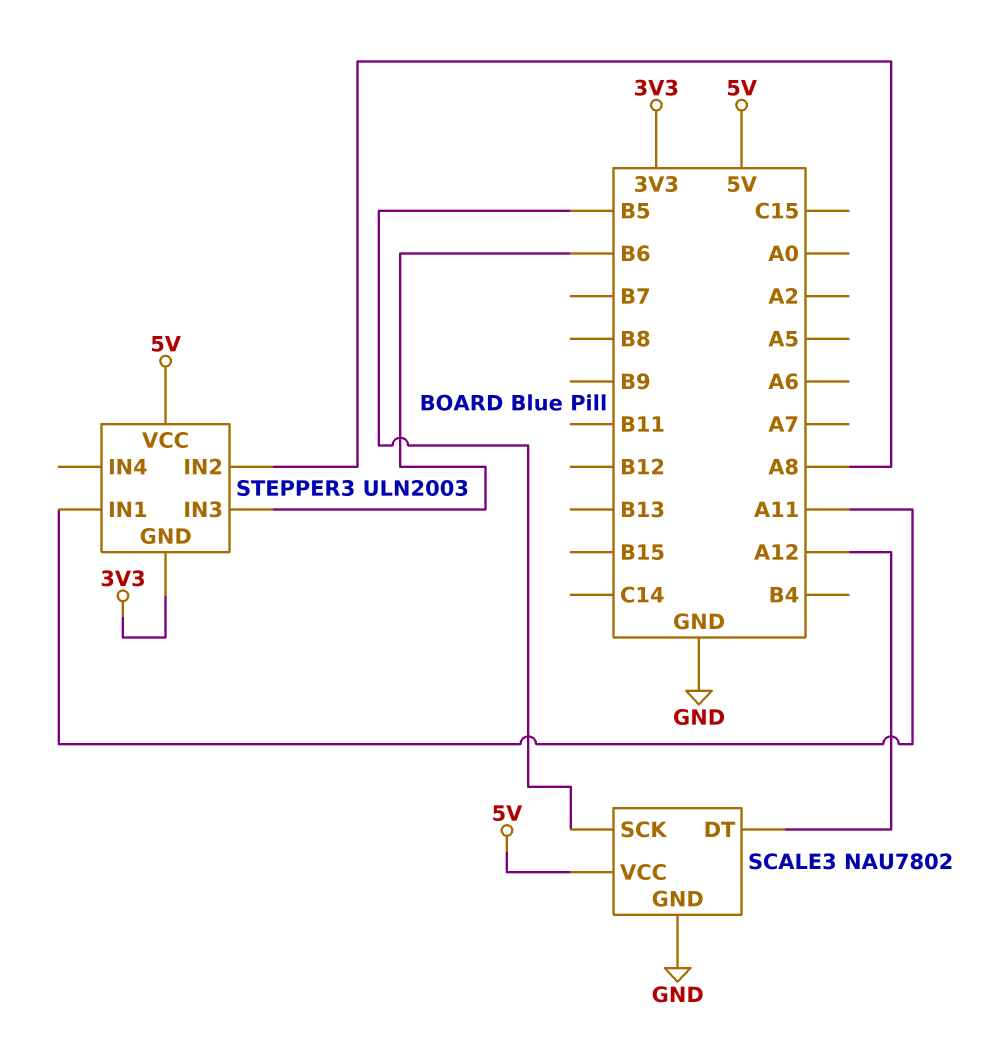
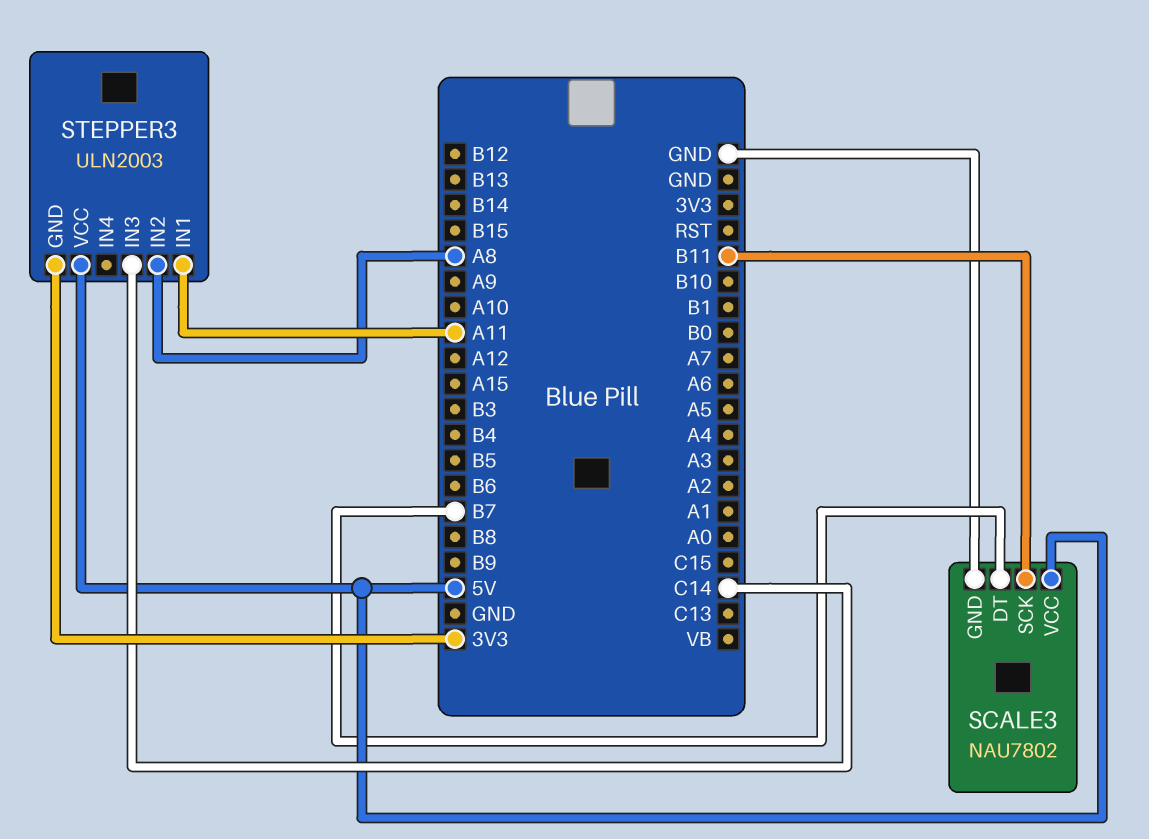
SCALE3 pin DT: A12 -> B7
SCALE3 pin SCK: B5 -> B11
STEPPER3 pin IN3: B6 -> C14

